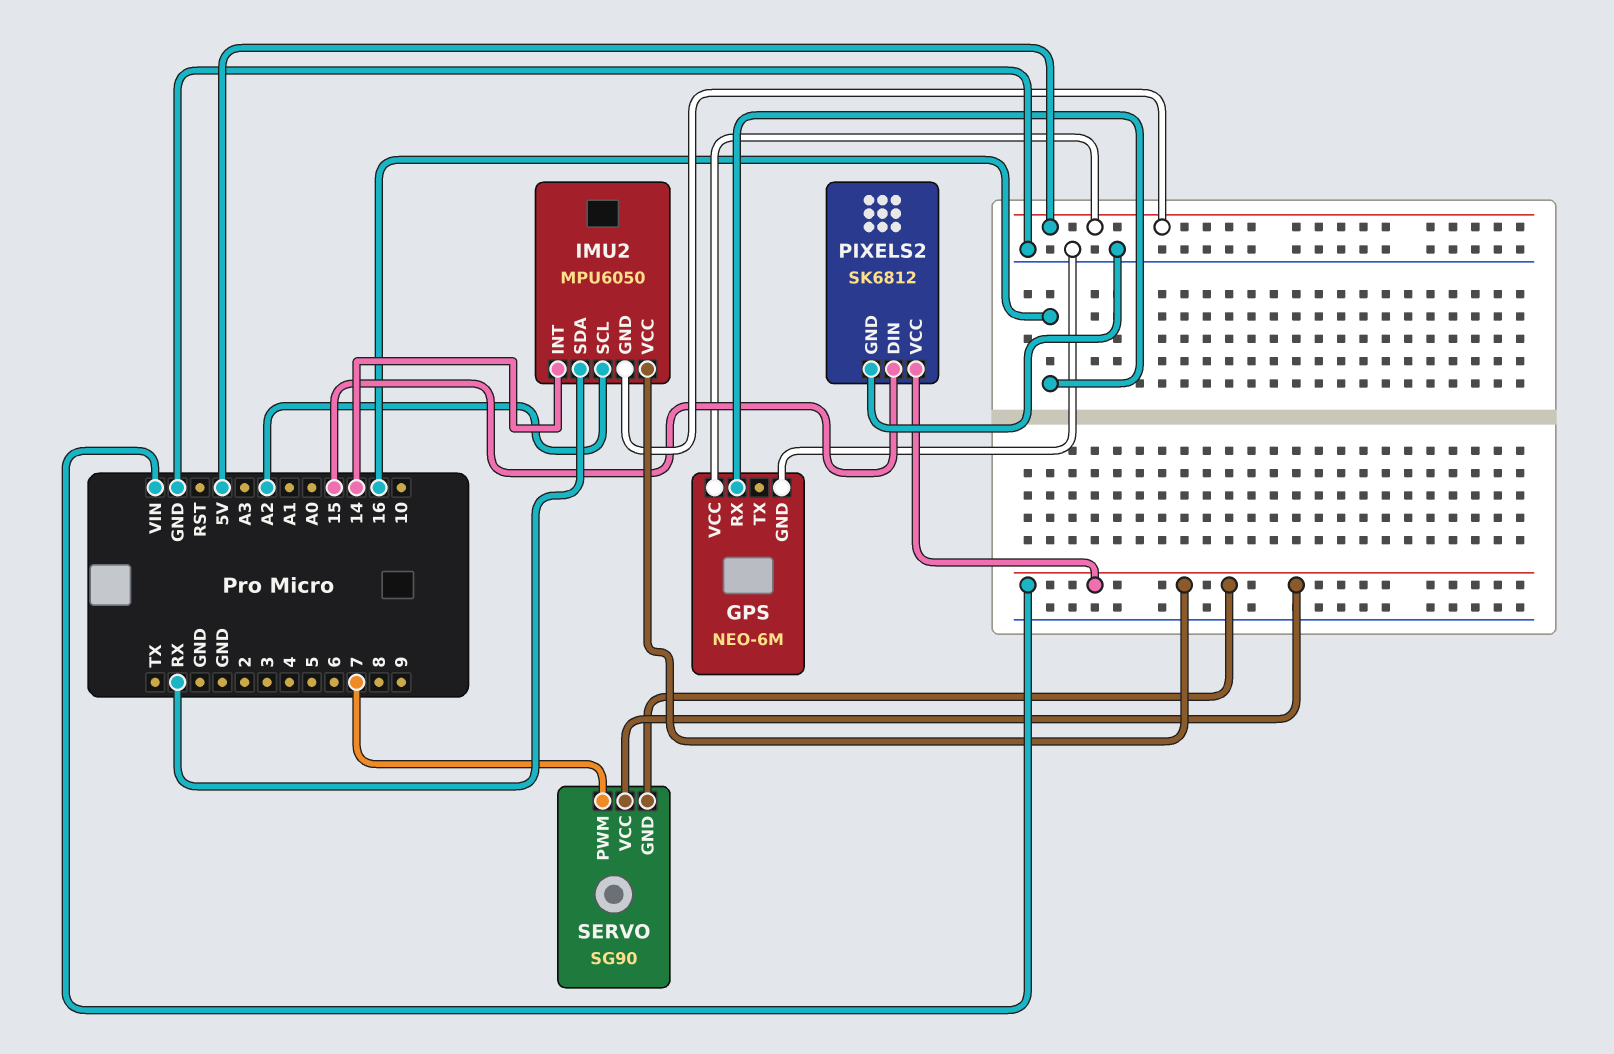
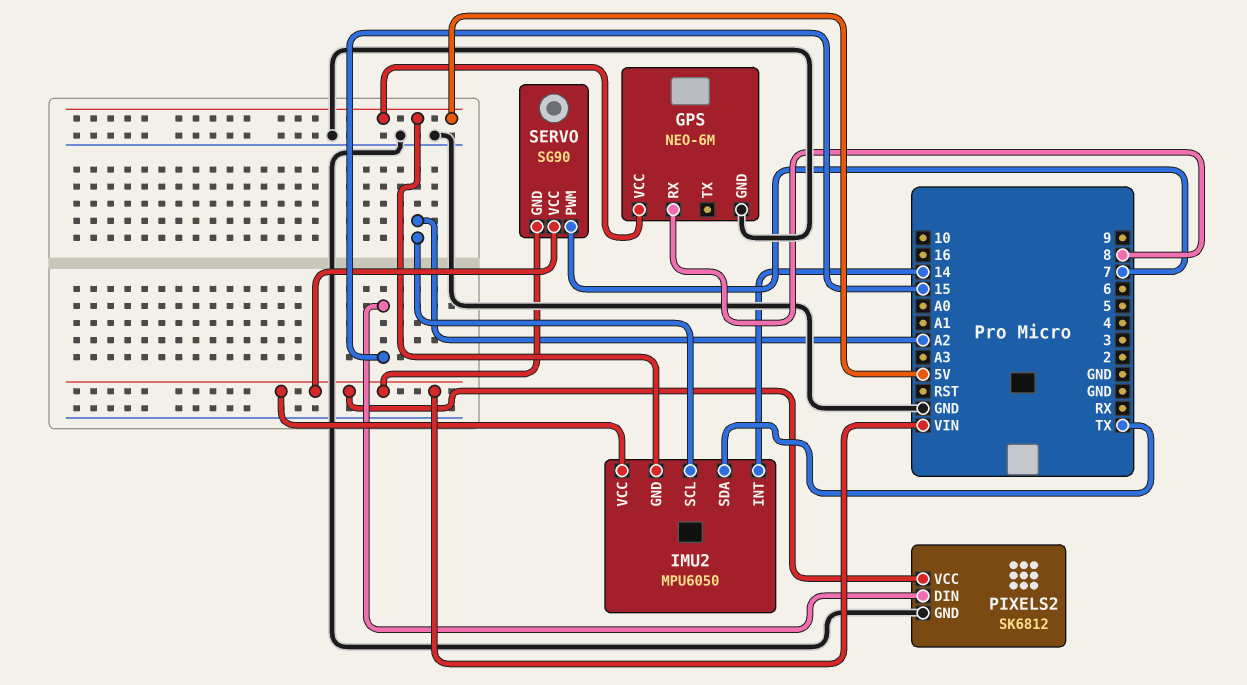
GPS pin RX: 16 -> 8
IMU2 pin SDA: RX -> TX

